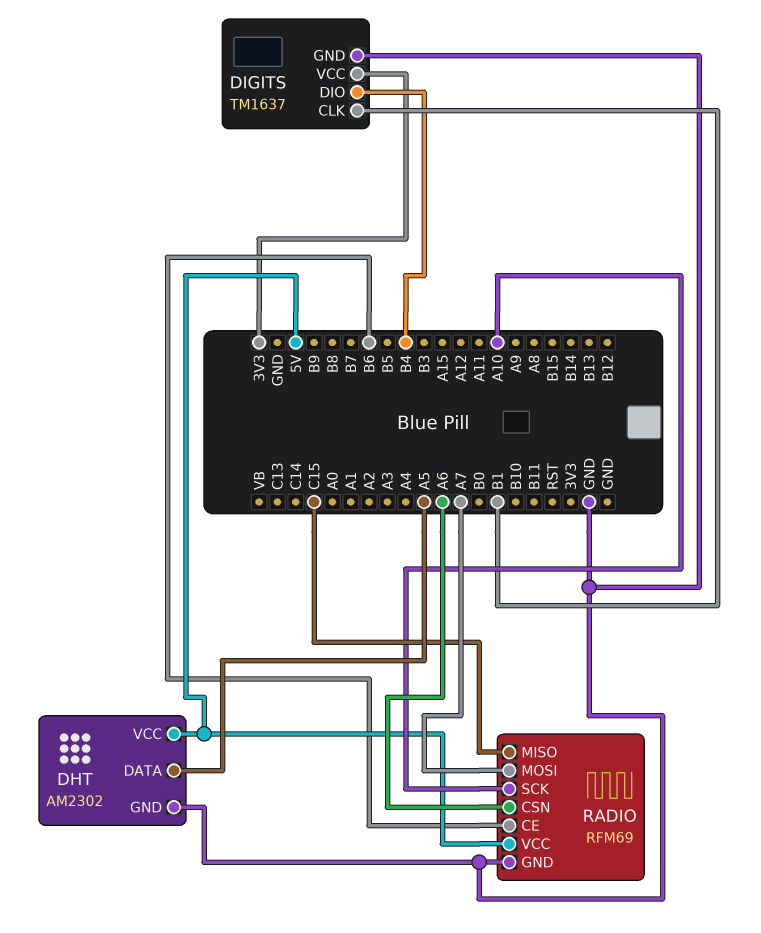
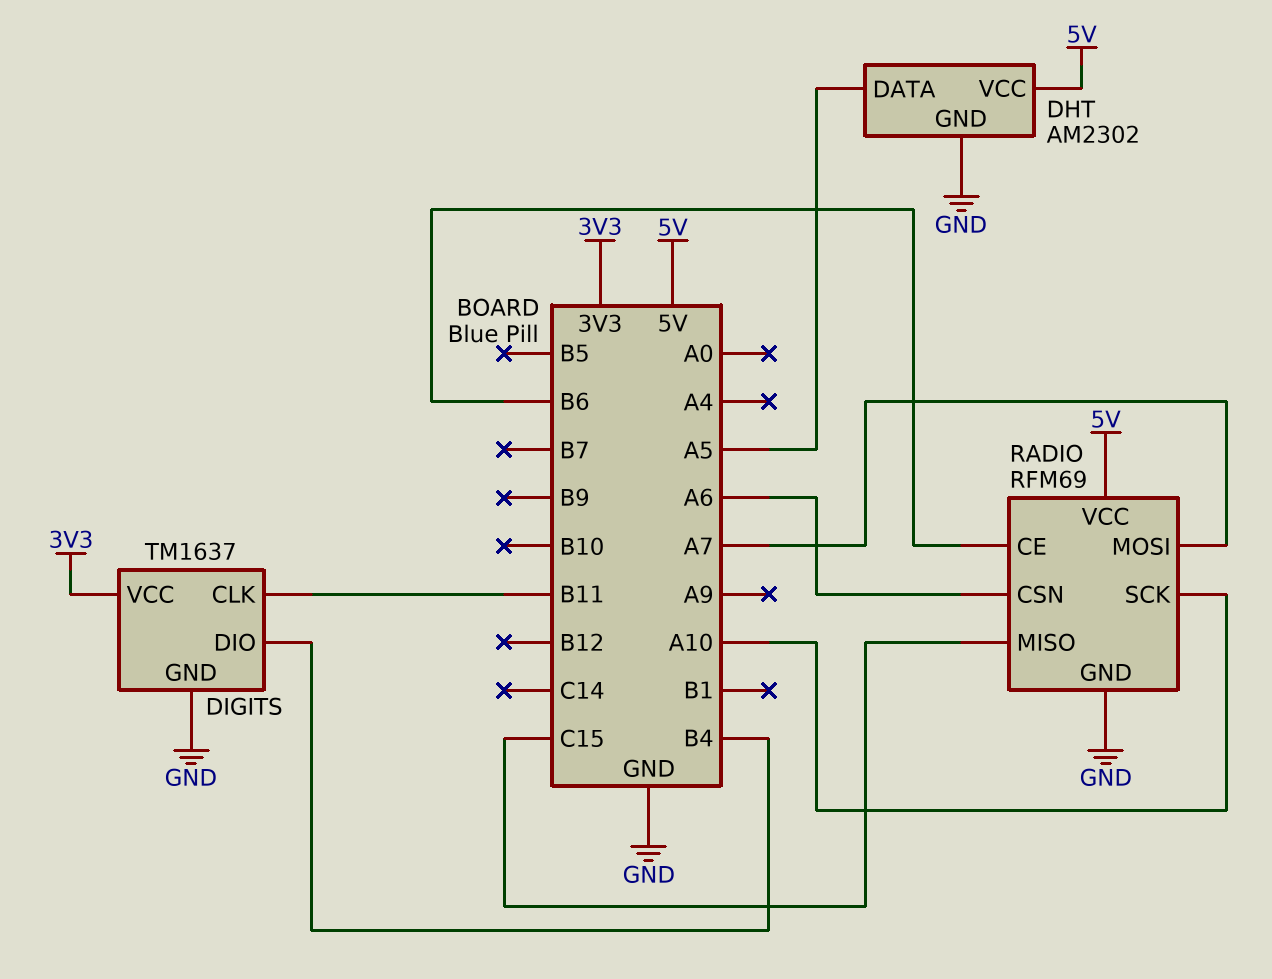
DIGITS pin CLK: B1 -> B11

